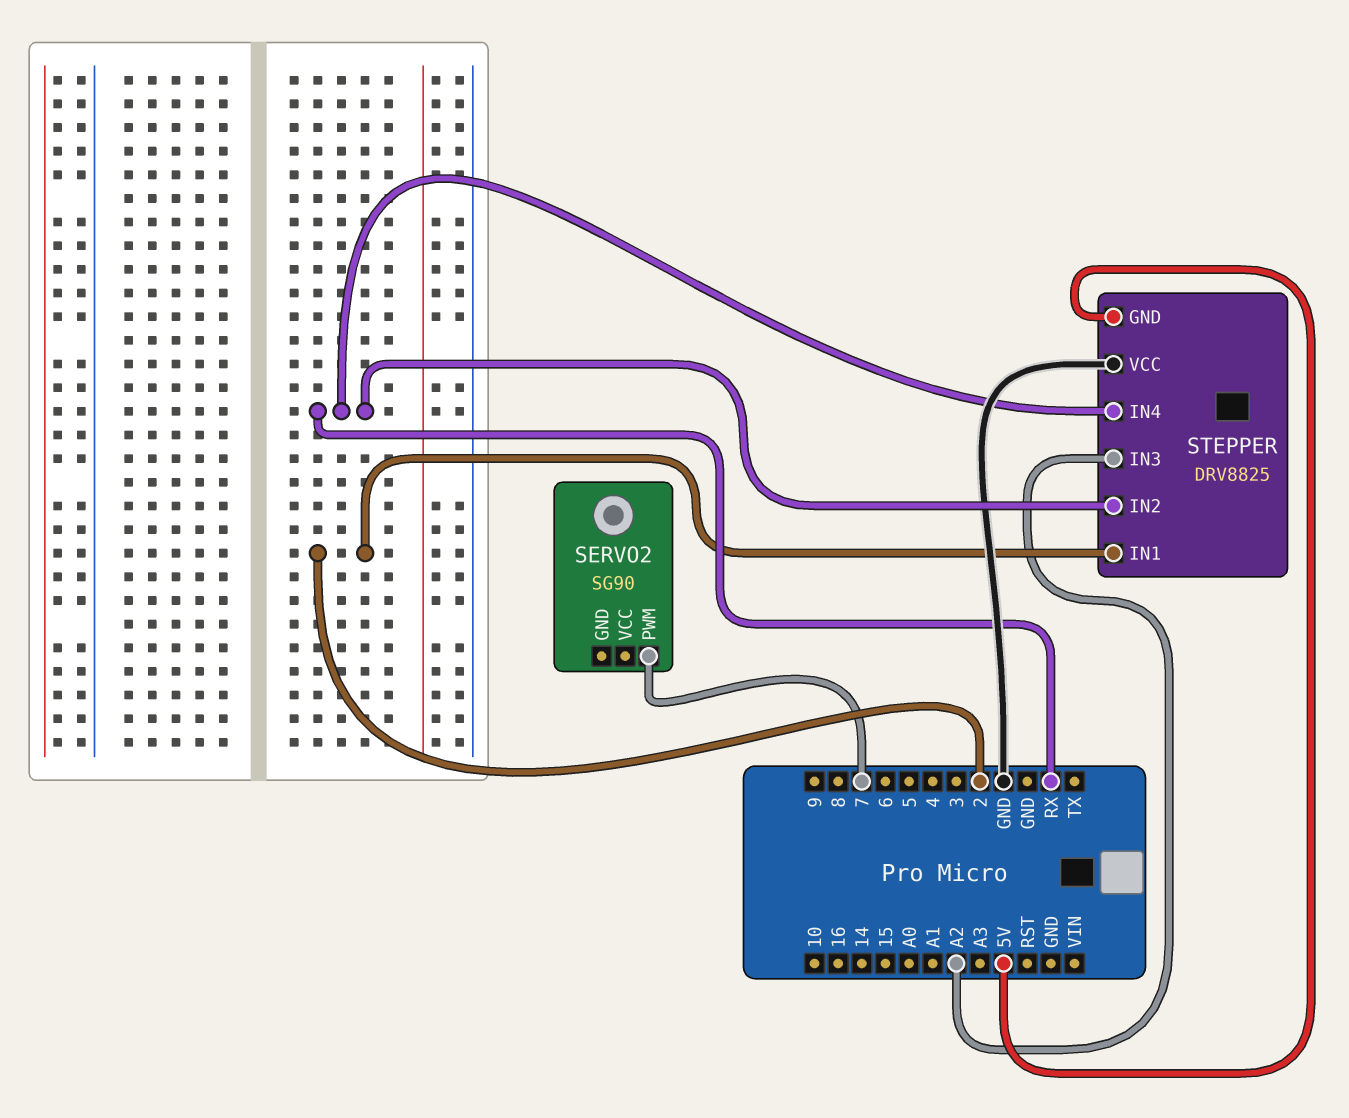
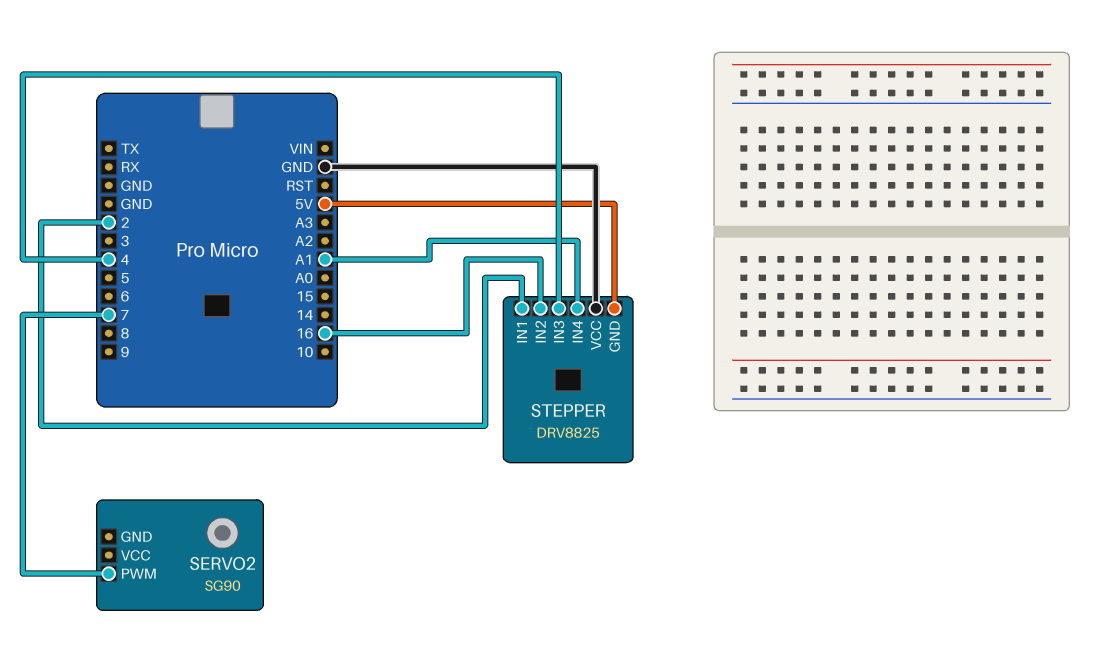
STEPPER pin IN2: RX -> 16
STEPPER pin IN3: A2 -> 4
STEPPER pin IN4: RX -> A1

